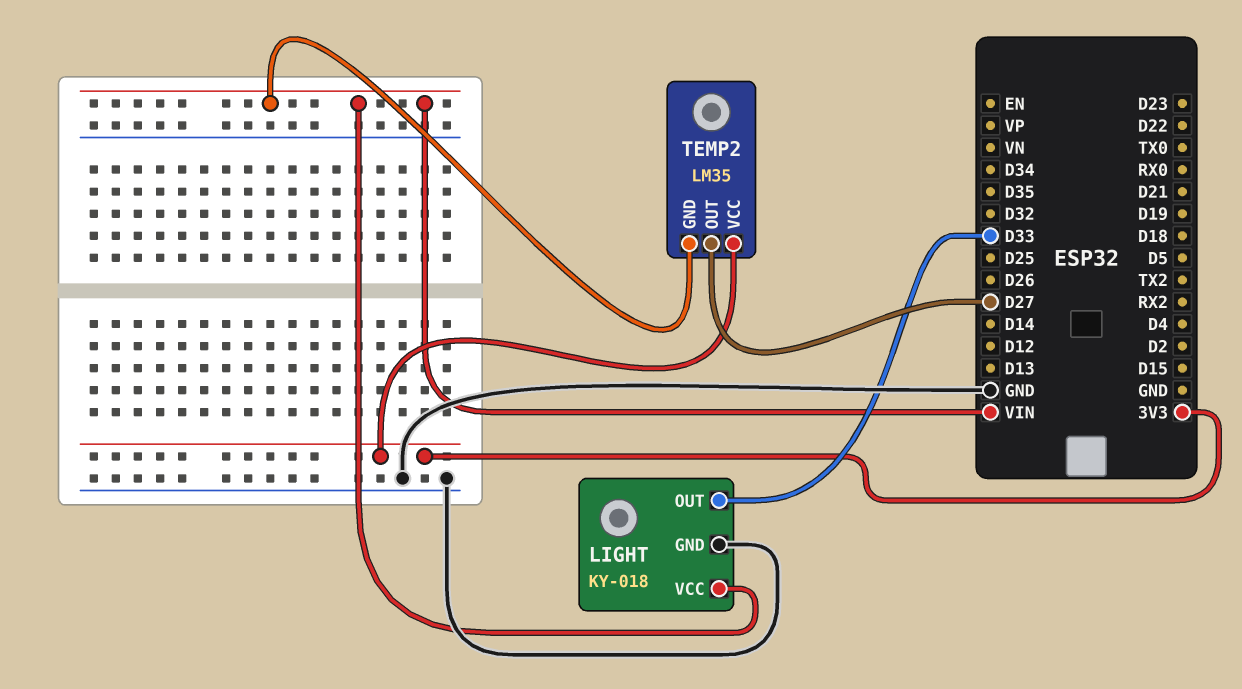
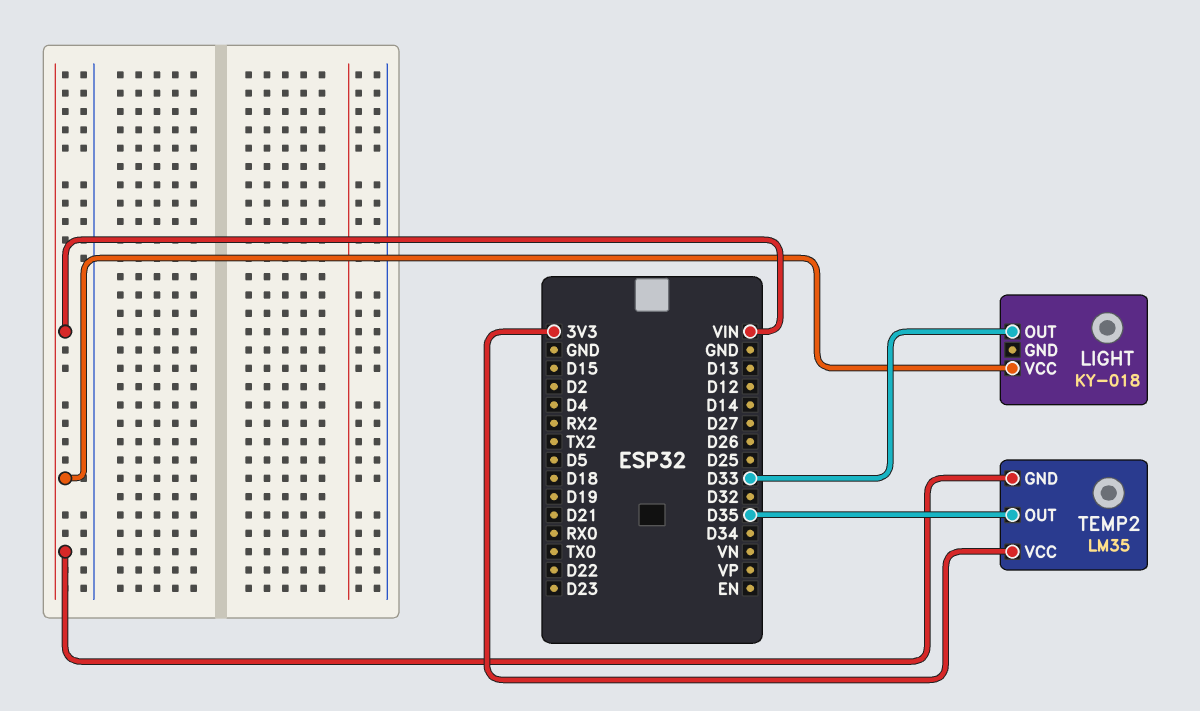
LIGHT pin GND: GND -> none
TEMP2 pin OUT: D27 -> D35

